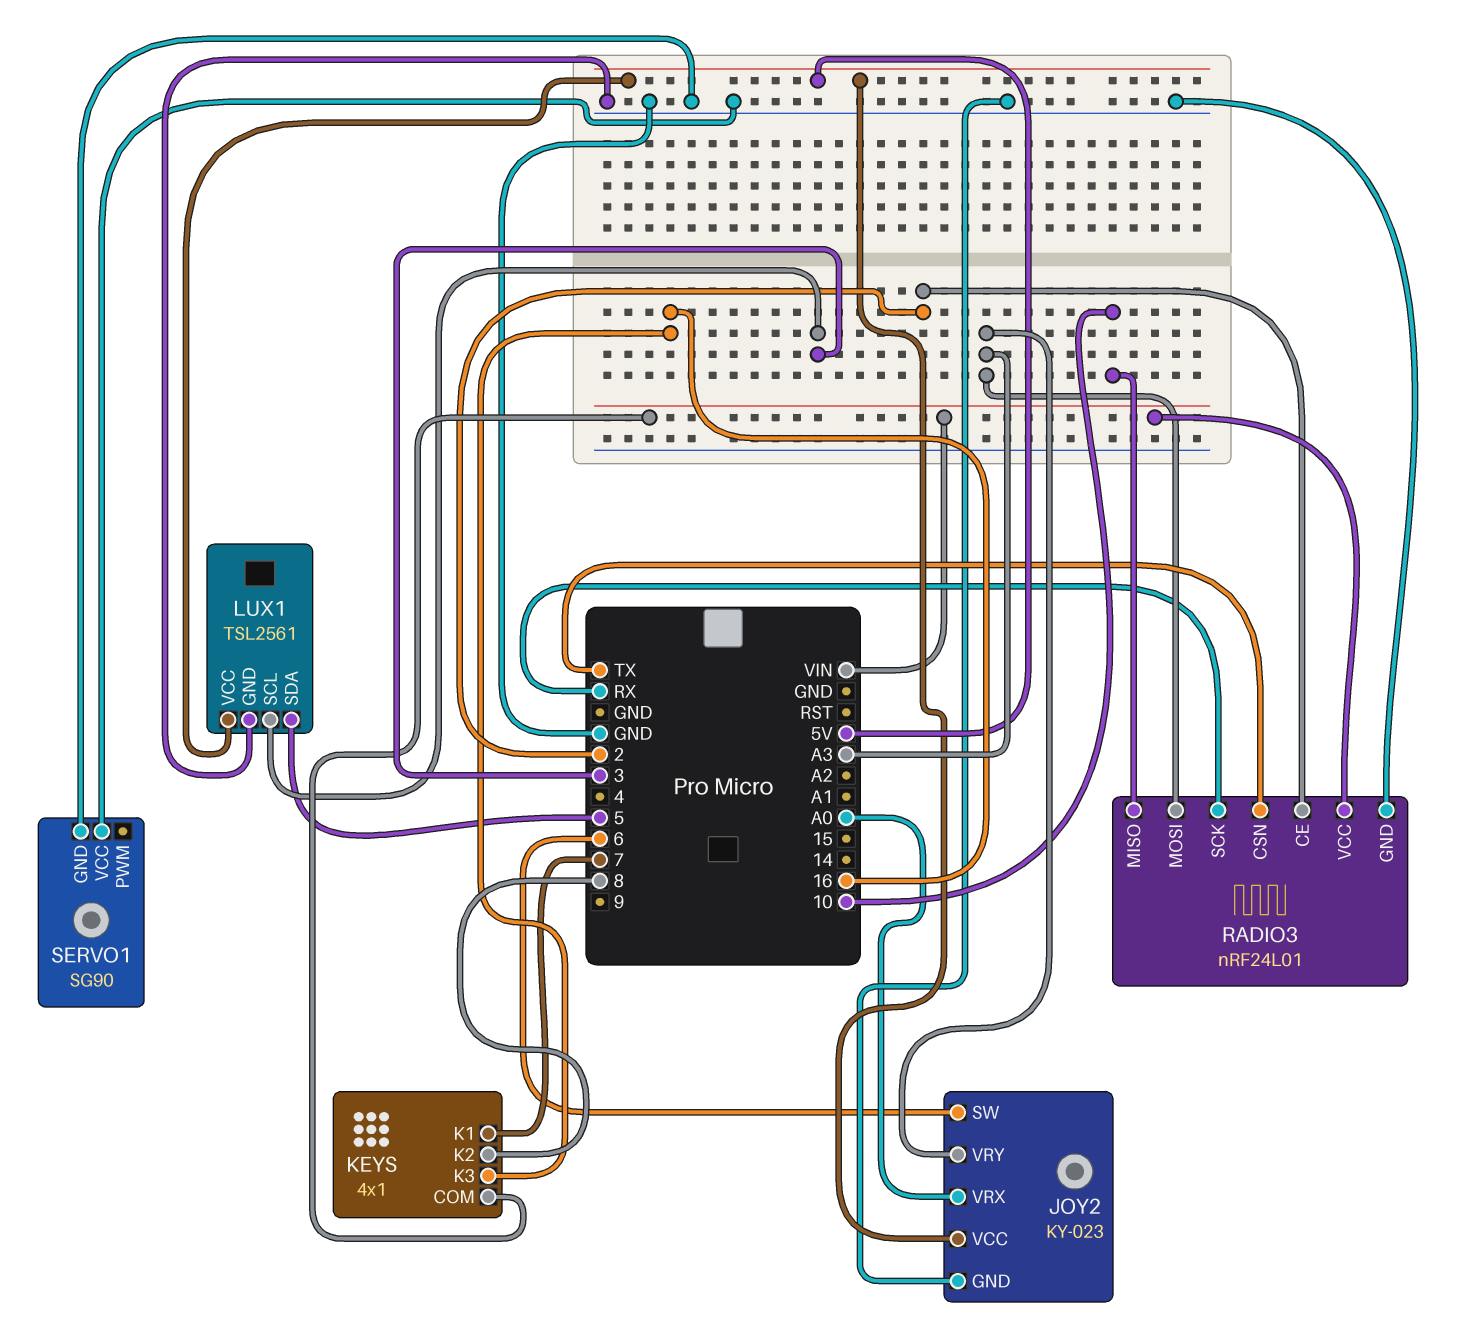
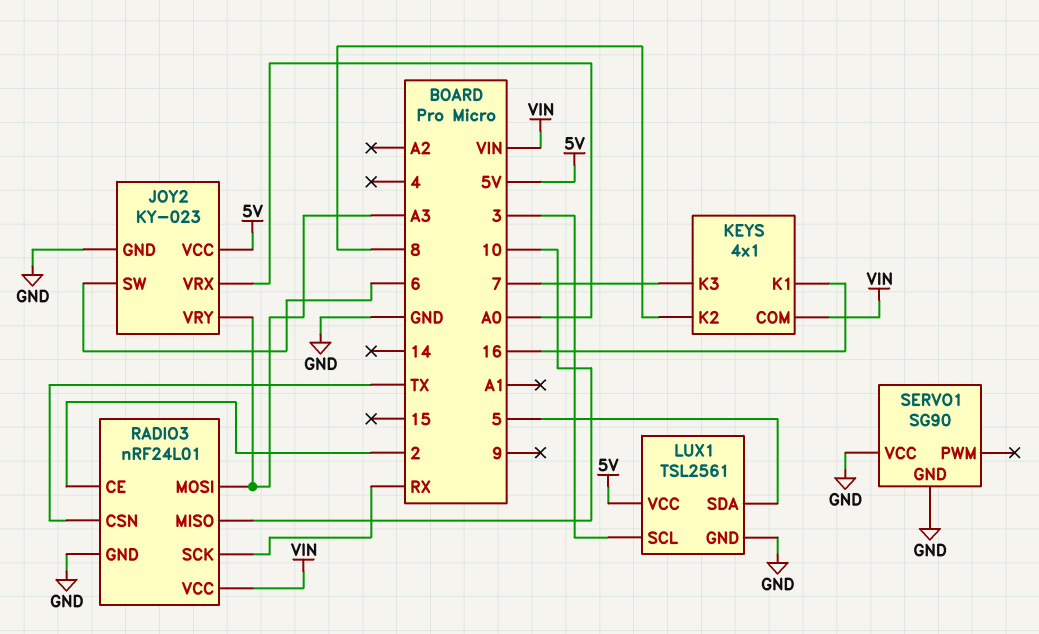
KEYS pin K1: 7 -> 16
KEYS pin K3: 16 -> 7

